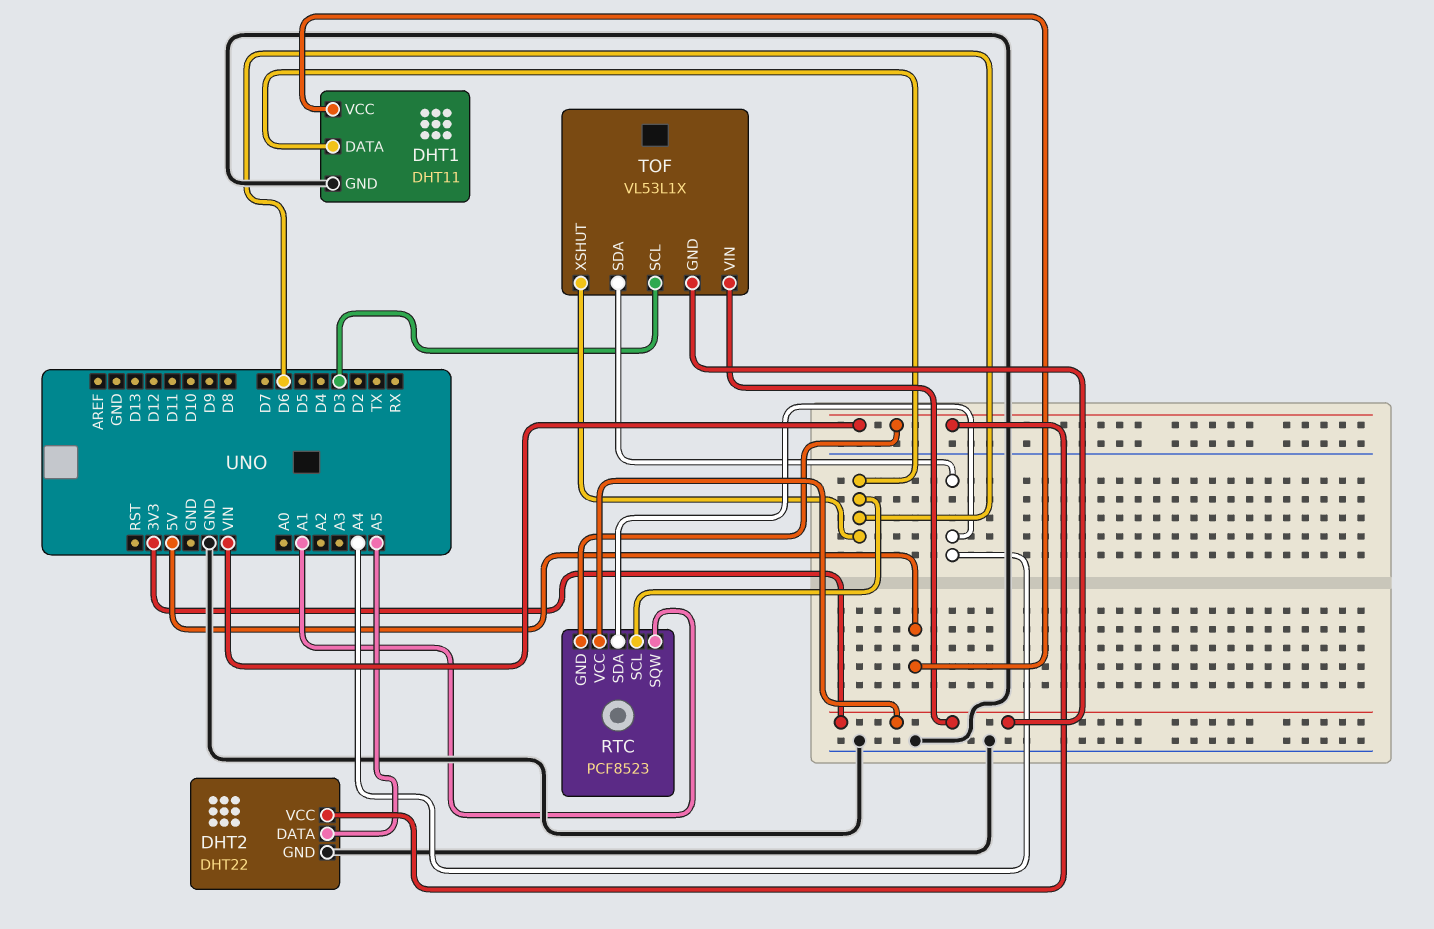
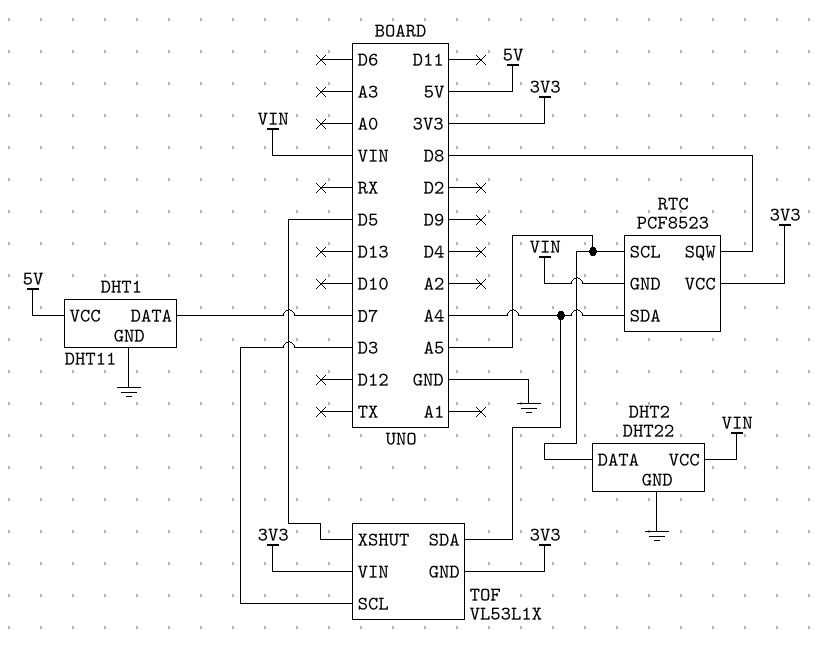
DHT1 pin DATA: D6 -> D7
RTC pin SCL: D6 -> A5
RTC pin SQW: A1 -> D8
TOF pin XSHUT: D6 -> D5

